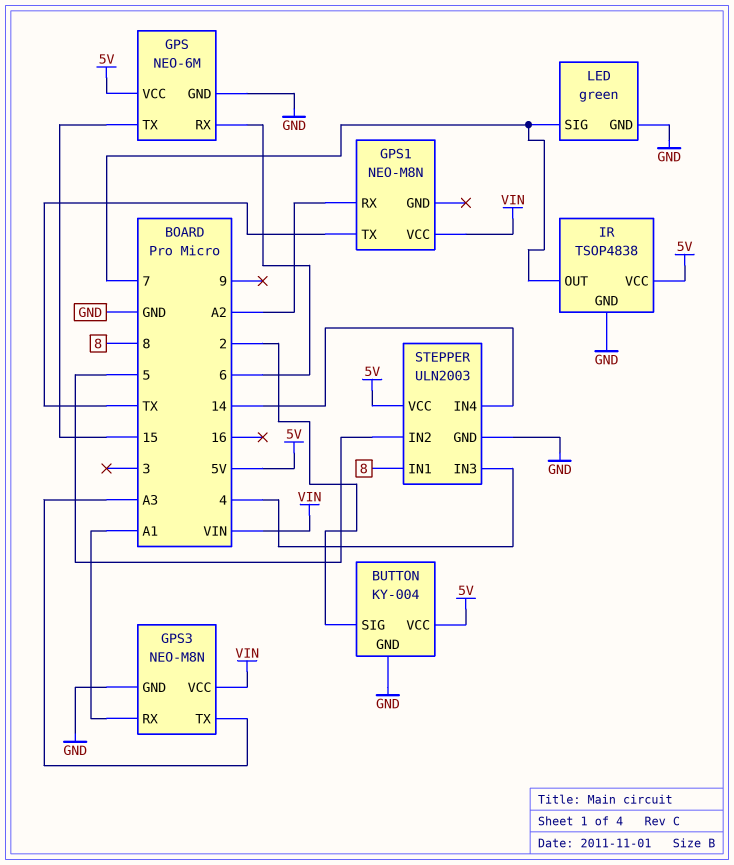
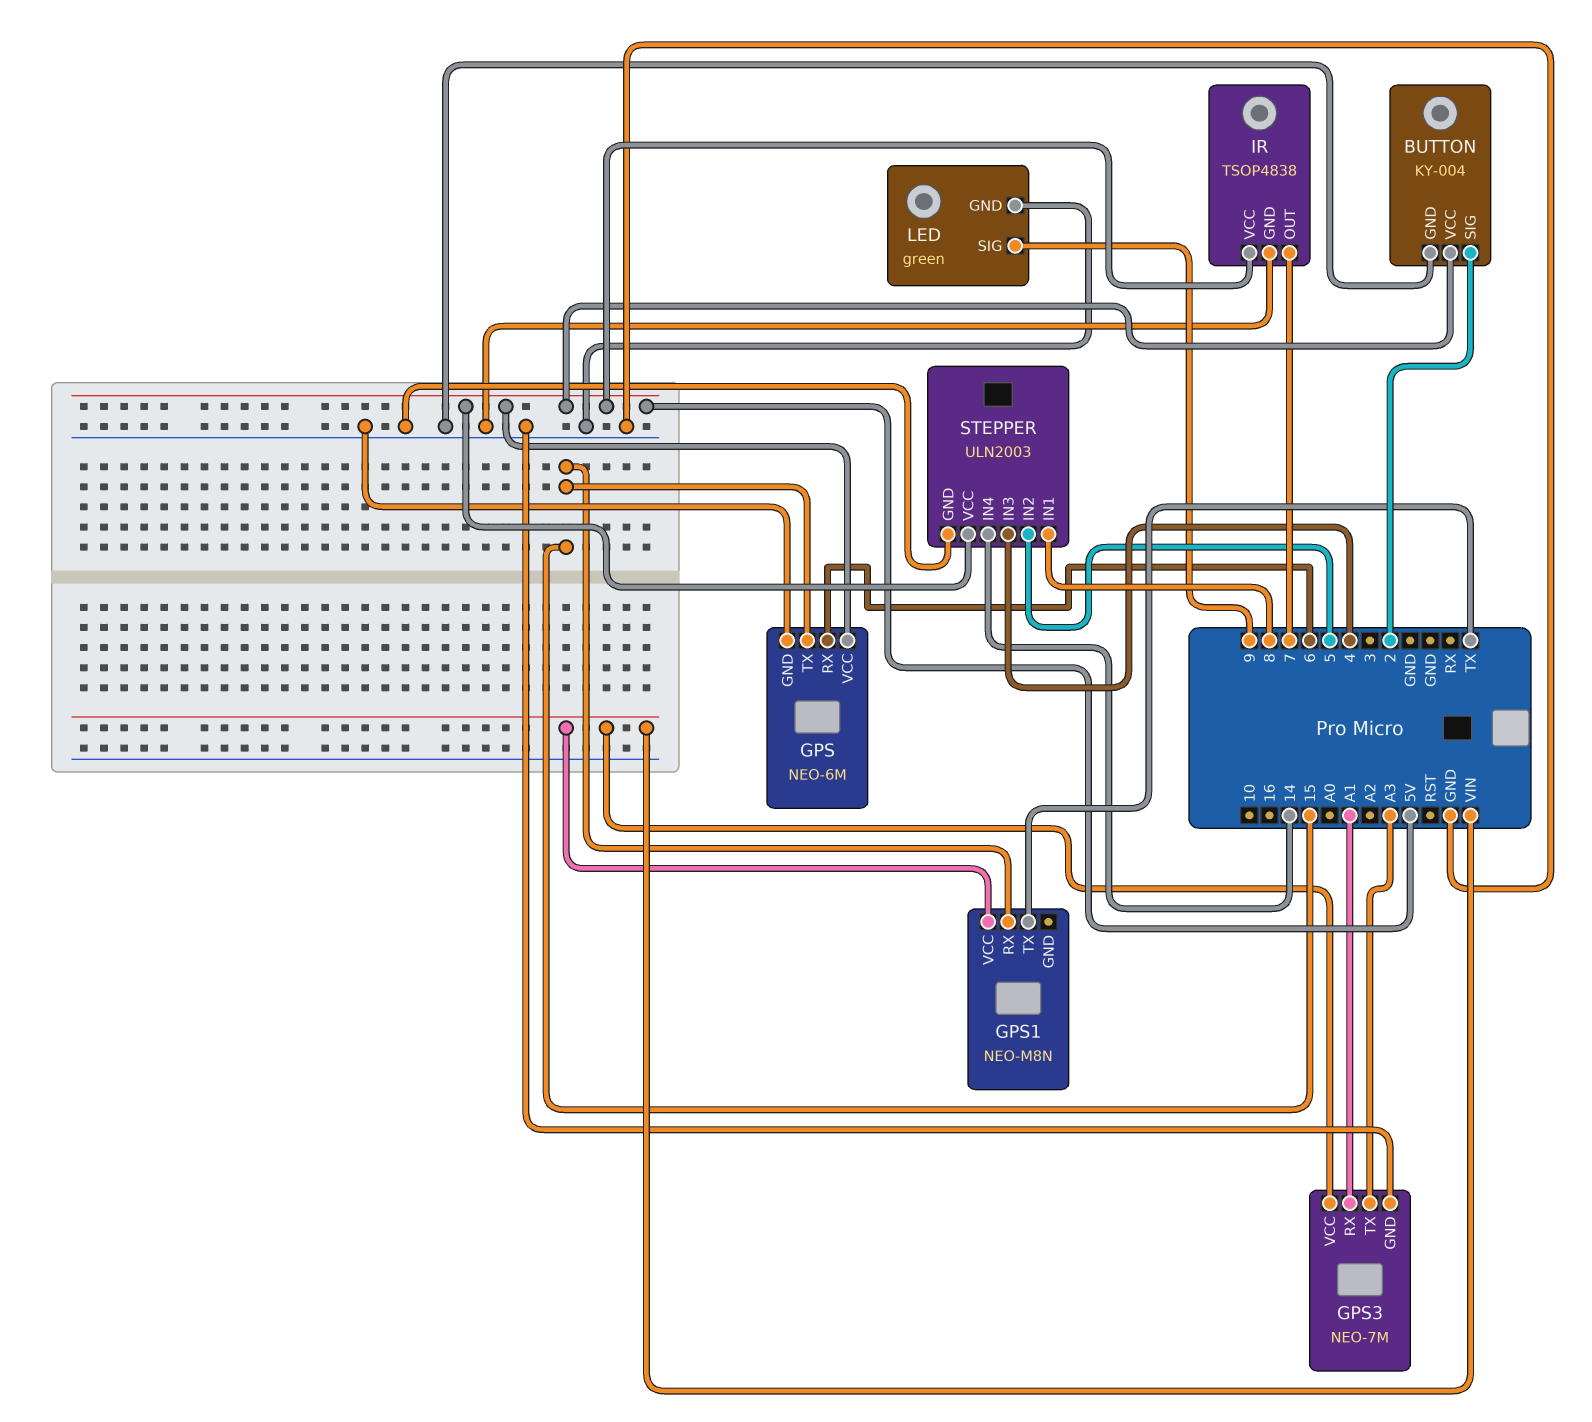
GPS1 pin RX: A2 -> 15
GPS3: NEO-M8N -> NEO-7M
LED pin SIG: 7 -> 9

